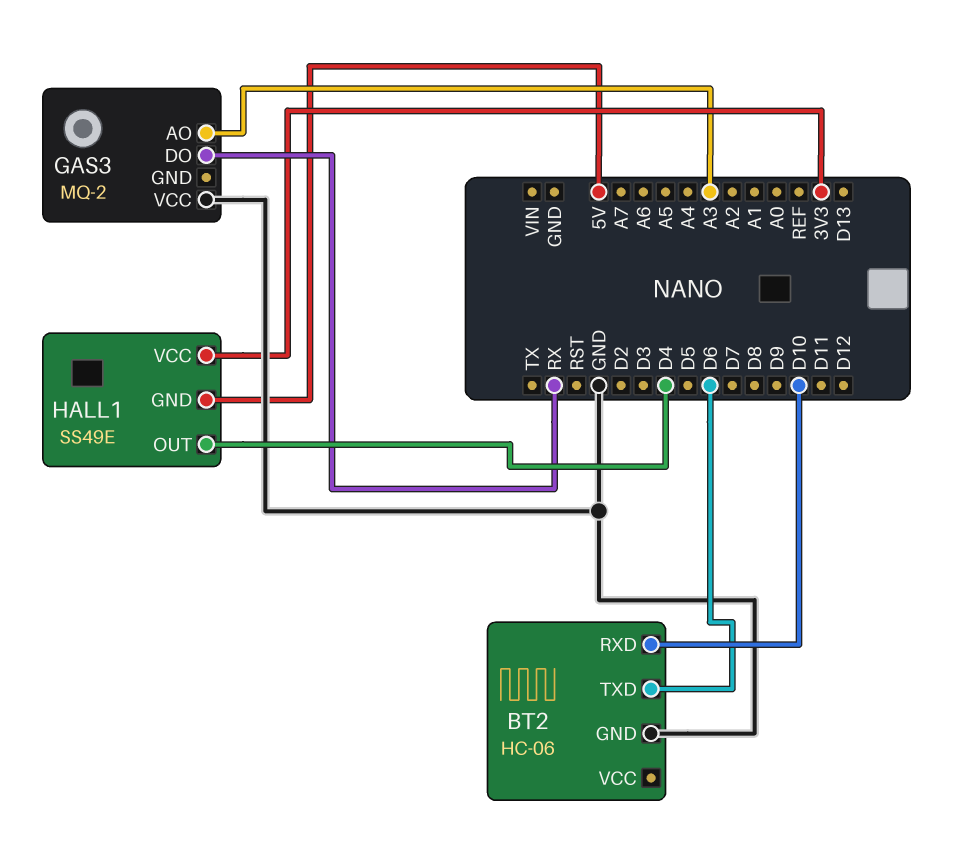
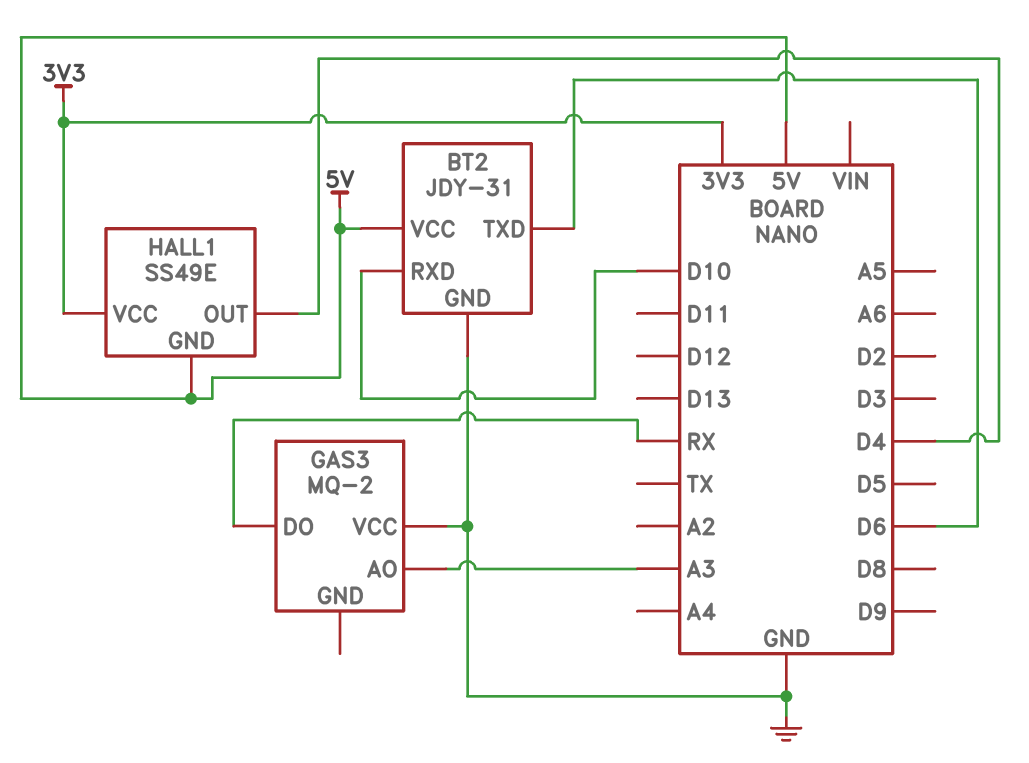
BT2: HC-06 -> JDY-31
BT2 pin VCC: none -> 5V

